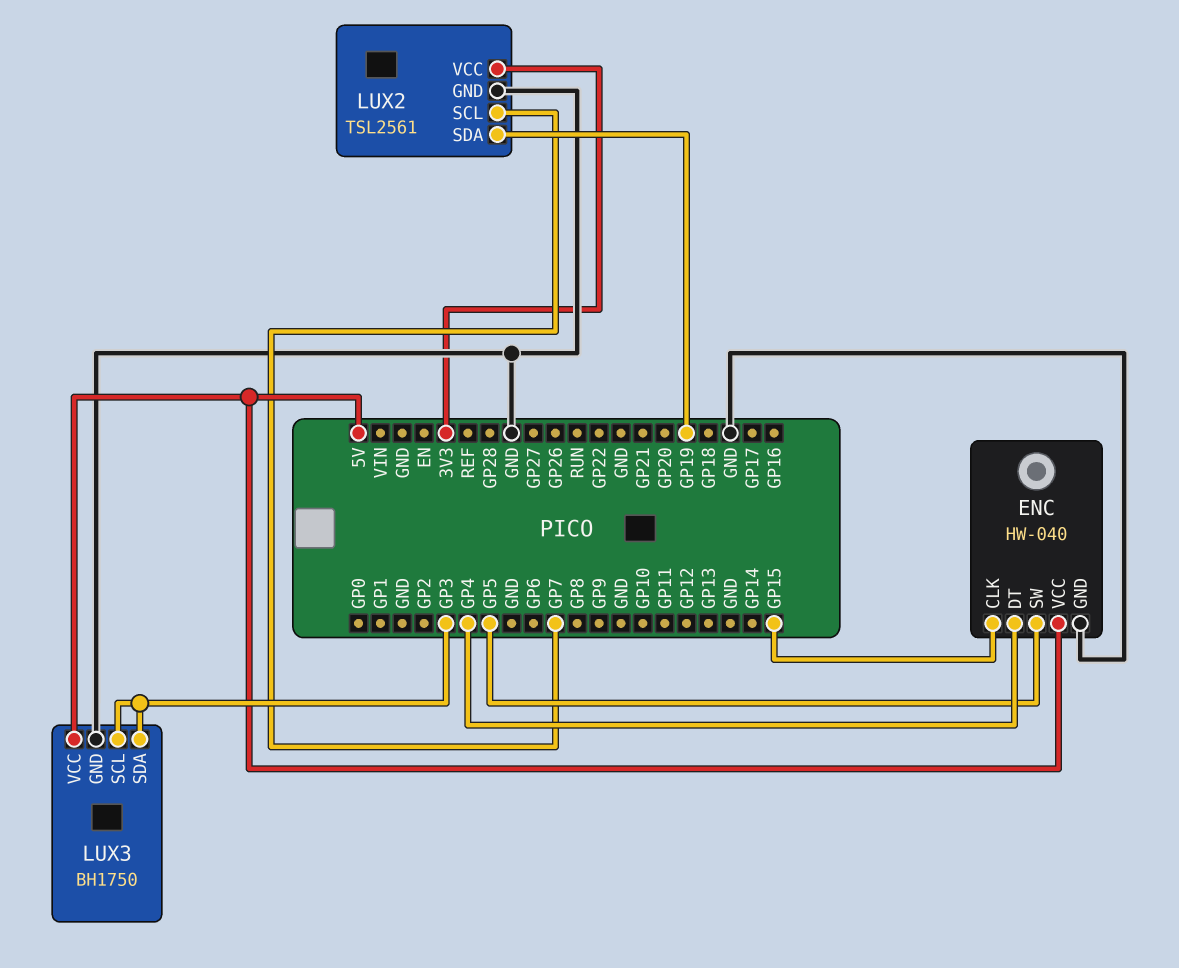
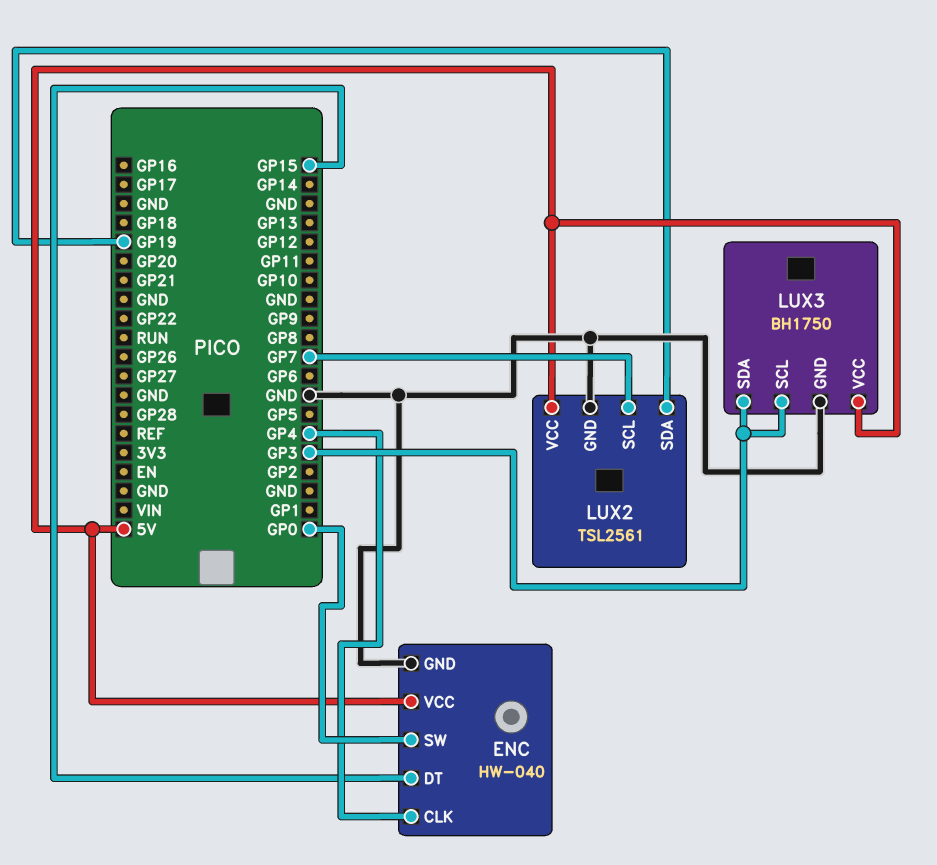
ENC pin CLK: GP15 -> GP4
ENC pin DT: GP4 -> GP15
ENC pin SW: GP5 -> GP0
LUX2 pin VCC: 3V3 -> 5V

